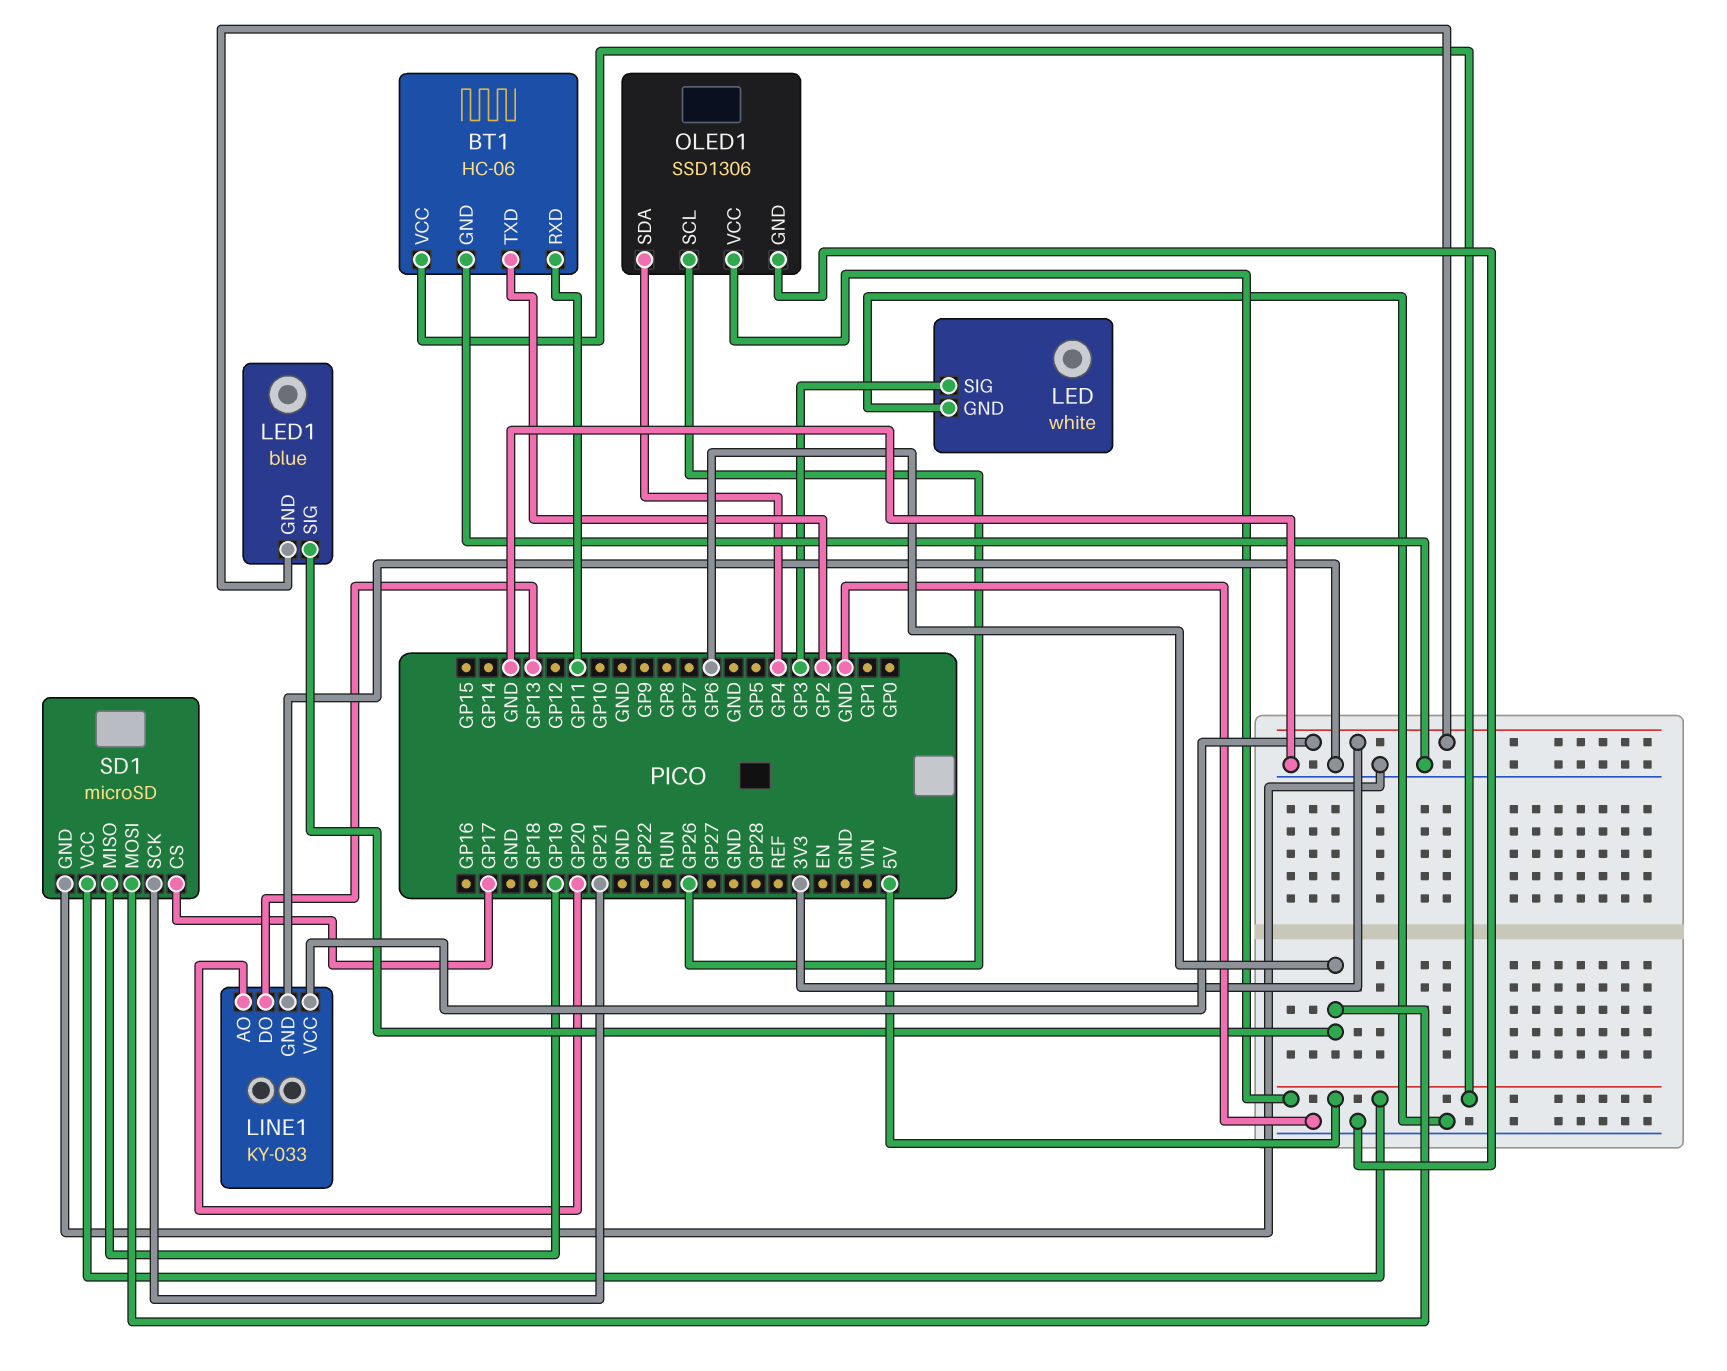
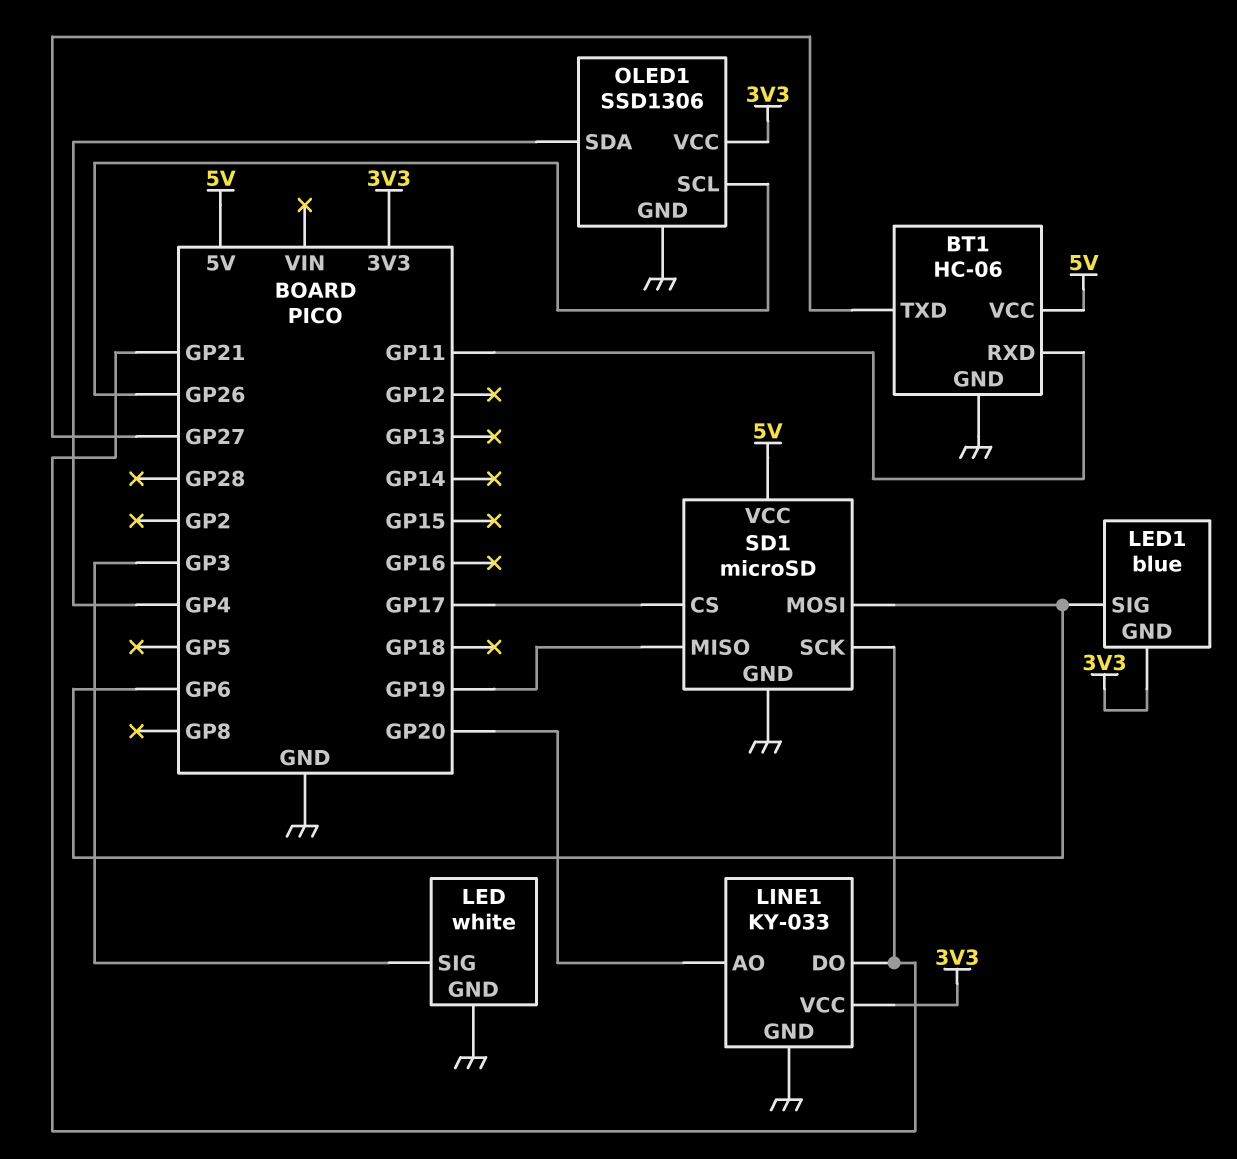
BT1 pin TXD: GP2 -> GP27
LINE1 pin DO: GP13 -> GP21
OLED1 pin VCC: 5V -> 3V3

